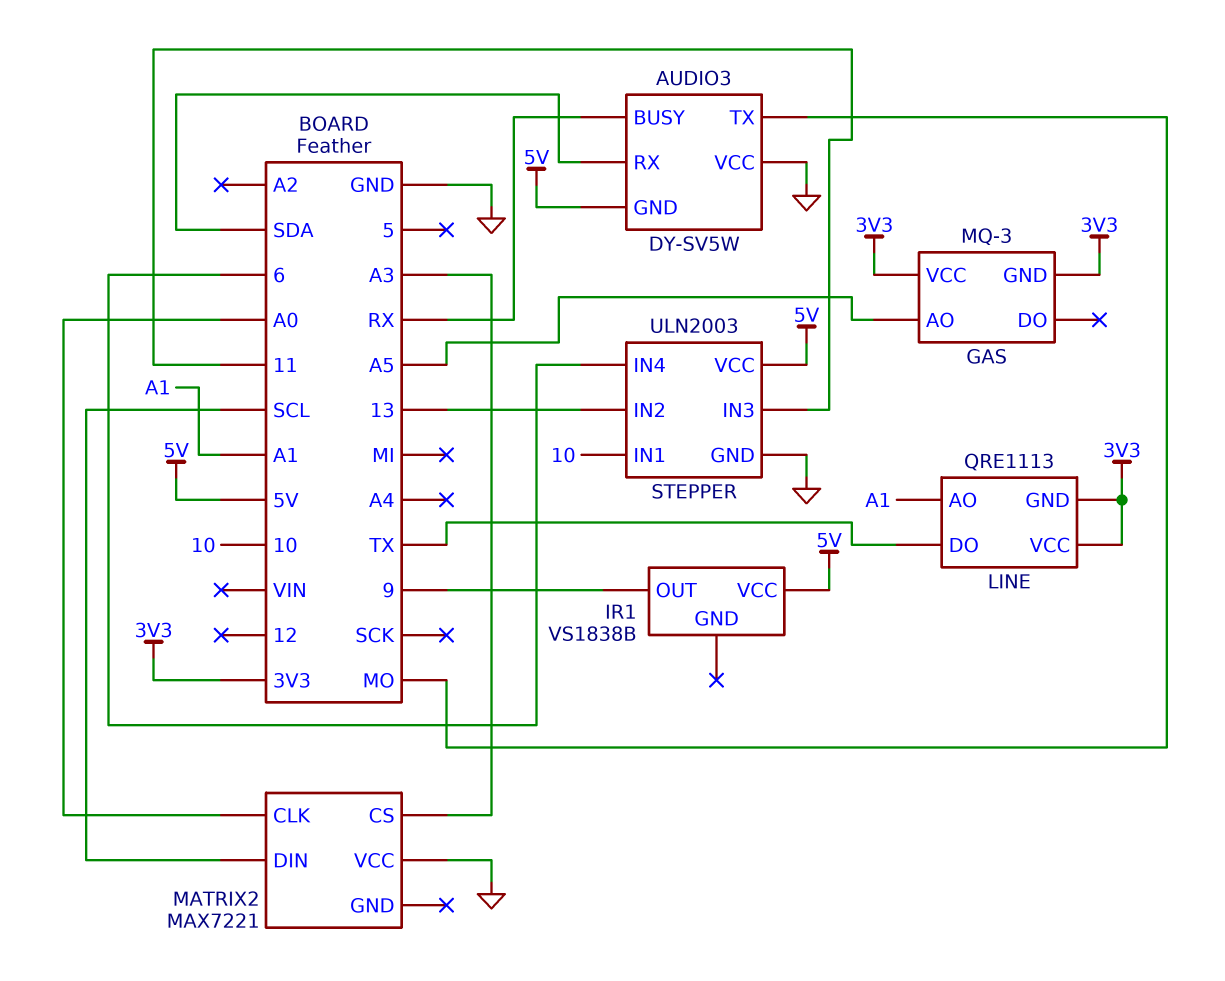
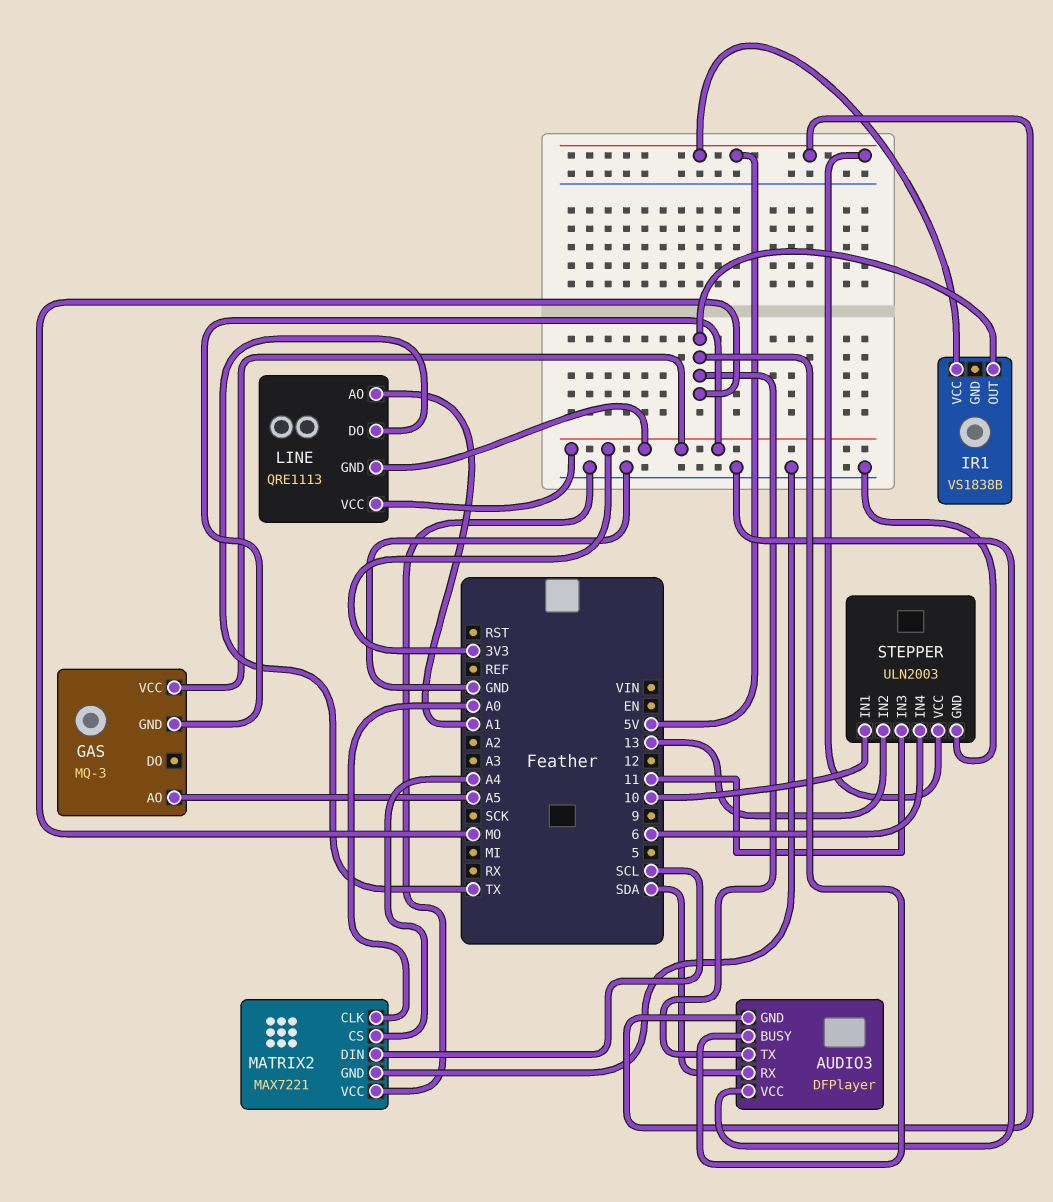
AUDIO3: DY-SV5W -> DFPlayer
AUDIO3 pin BUSY: RX -> MO
IR1 pin OUT: 9 -> MO
MATRIX2 pin CS: A3 -> A4
MATRIX2 pin GND: none -> GND

